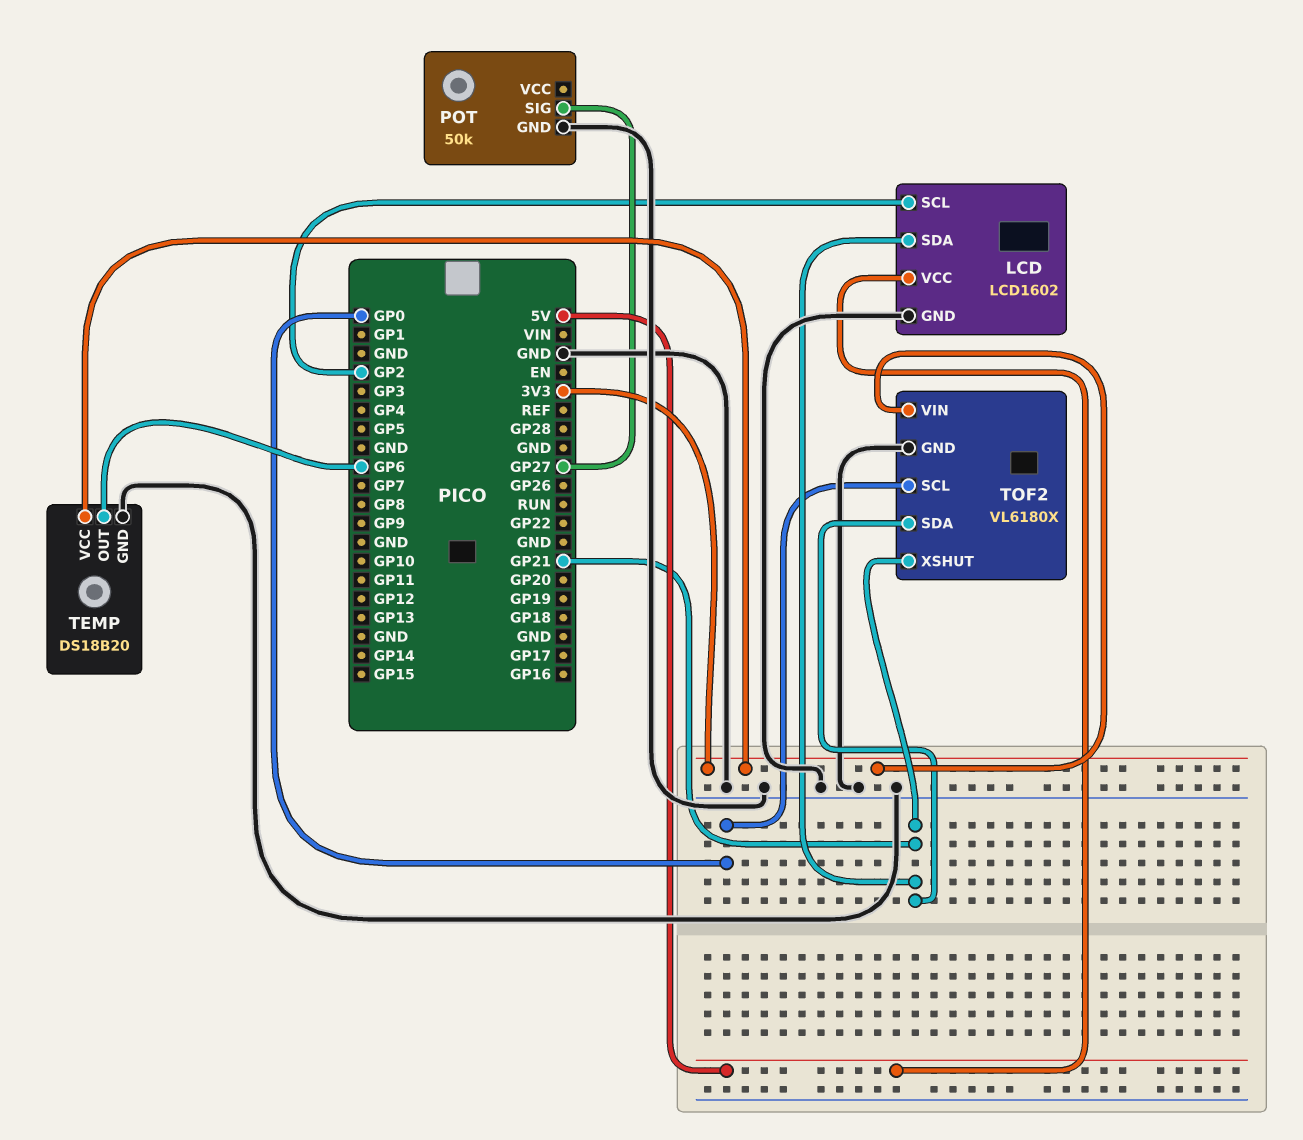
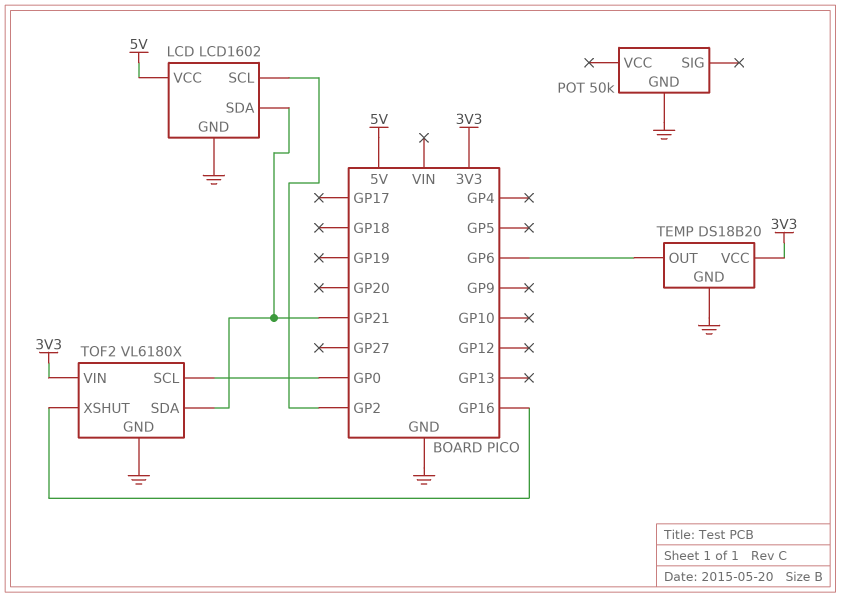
POT pin SIG: GP27 -> none
TOF2 pin XSHUT: GP21 -> GP16

